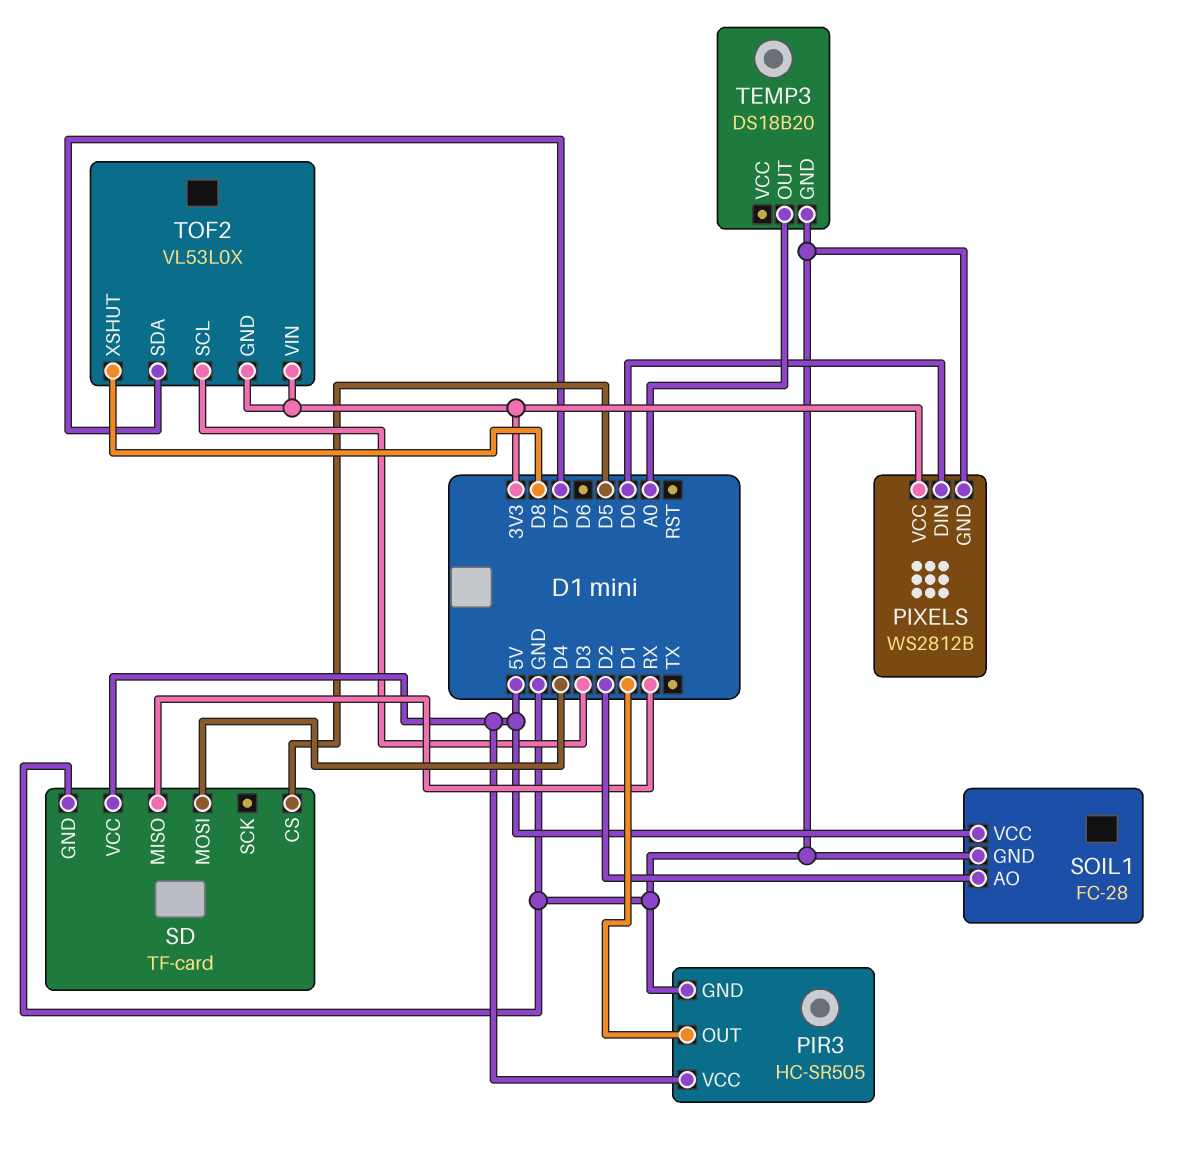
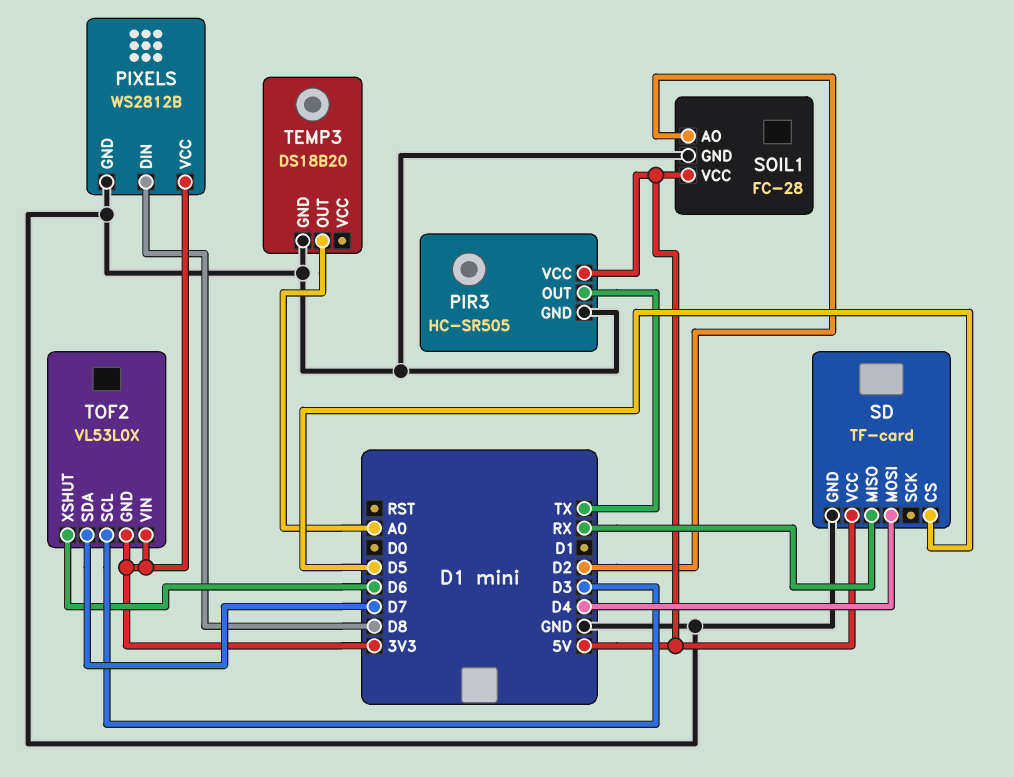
PIR3 pin OUT: D1 -> TX
PIXELS pin DIN: D0 -> D8
TOF2 pin XSHUT: D8 -> D6

